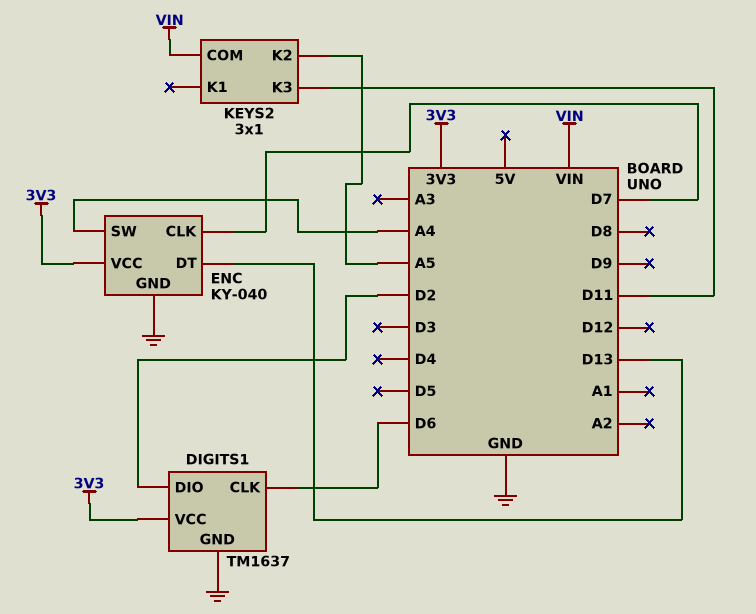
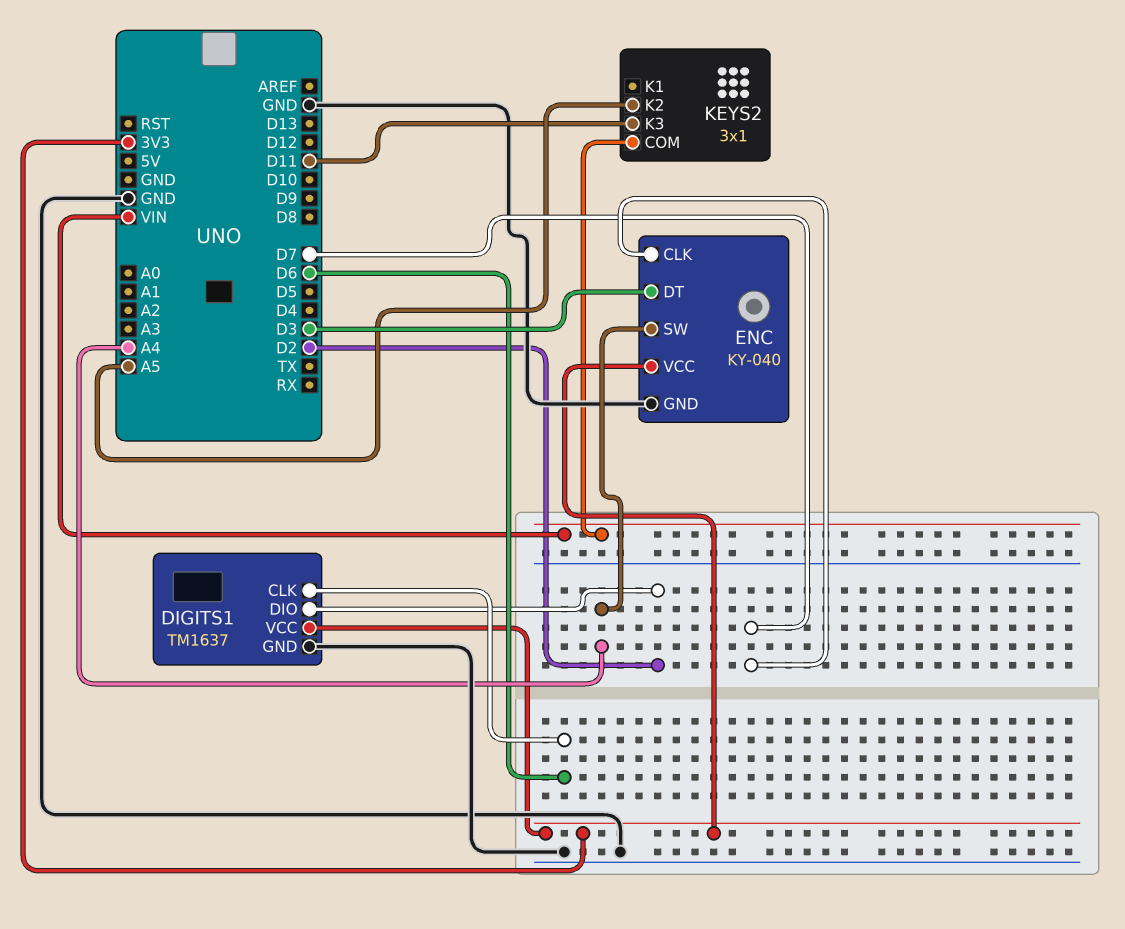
ENC pin DT: D13 -> D3

